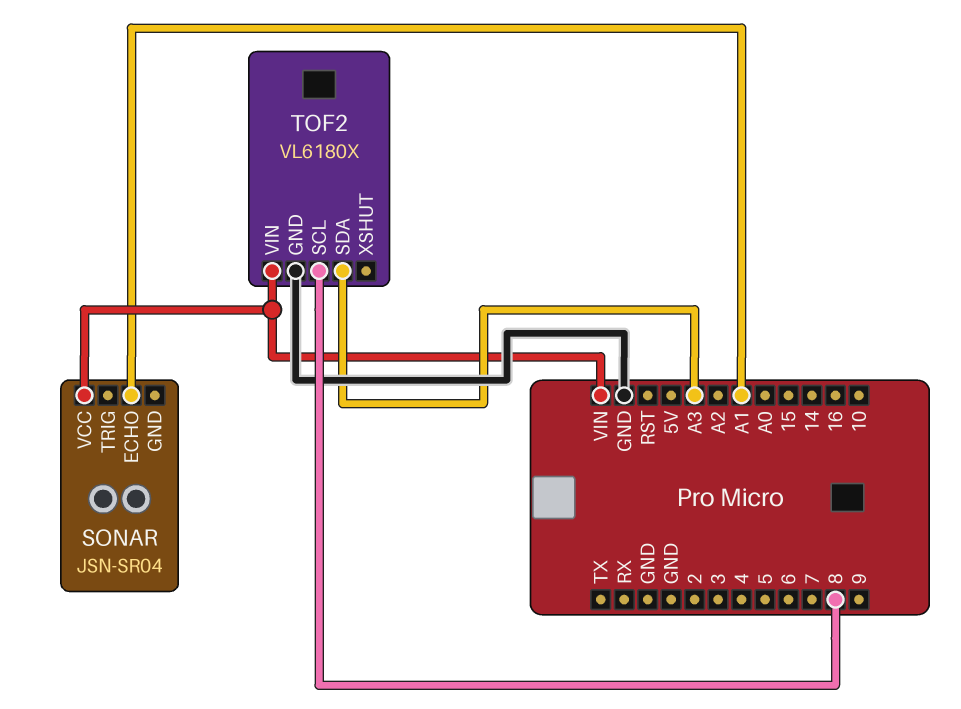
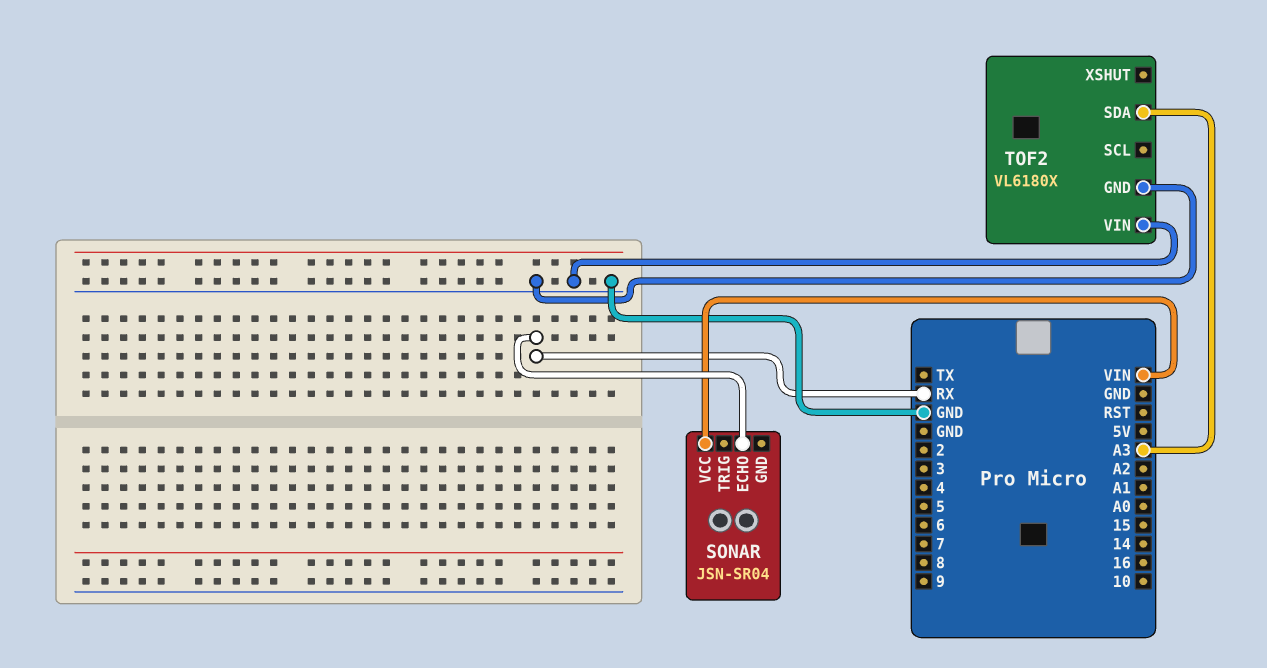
SONAR pin ECHO: A1 -> RX
TOF2 pin SCL: 8 -> none
TOF2 pin VIN: VIN -> GND

